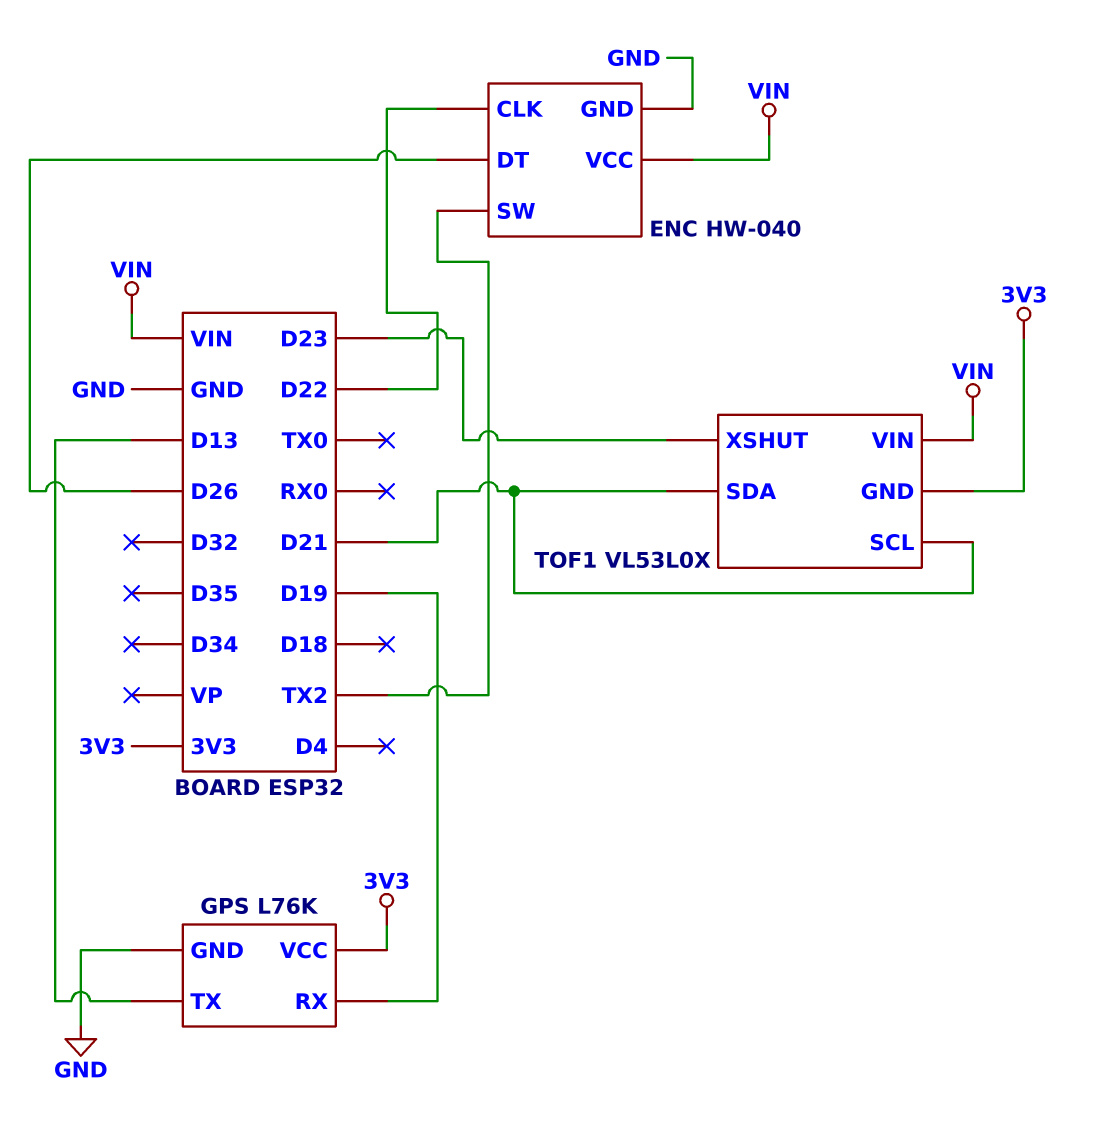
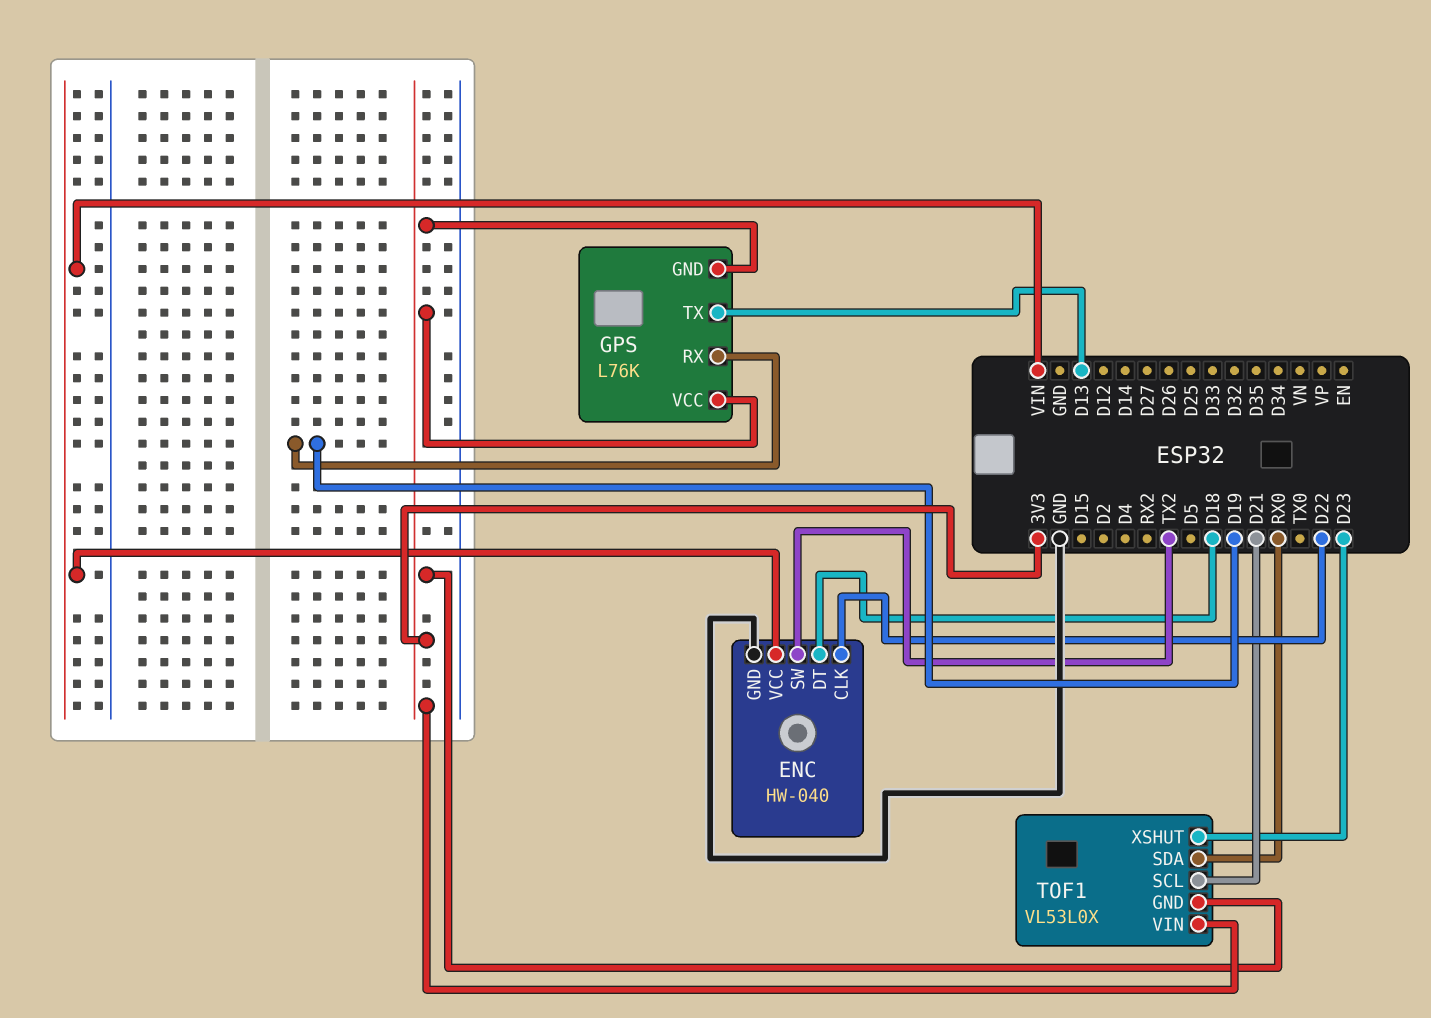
ENC pin DT: D26 -> D18
GPS pin GND: GND -> 3V3
TOF1 pin SDA: D21 -> RX0
TOF1 pin VIN: VIN -> 3V3

